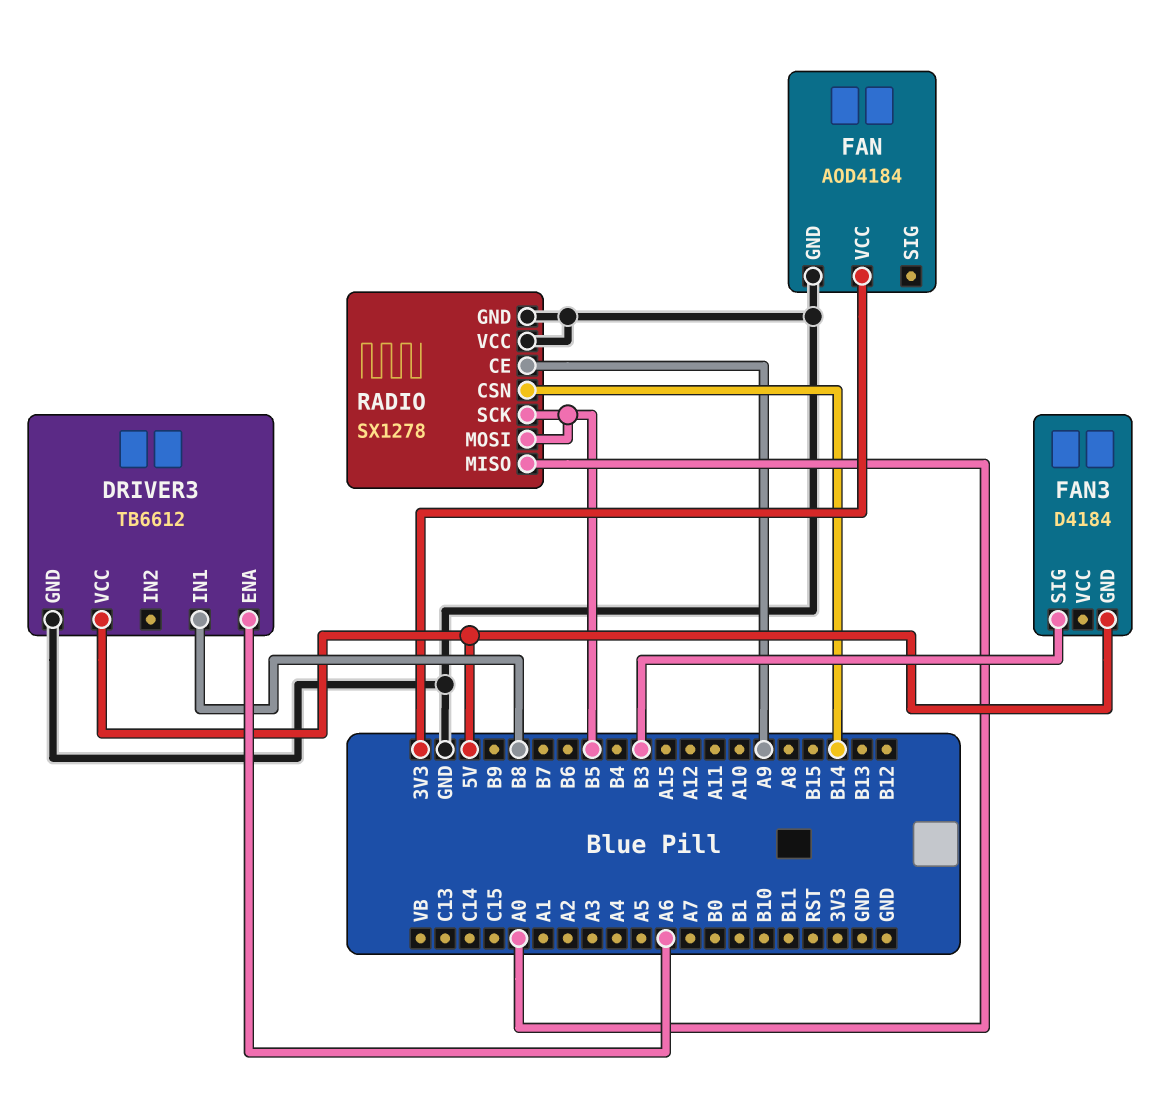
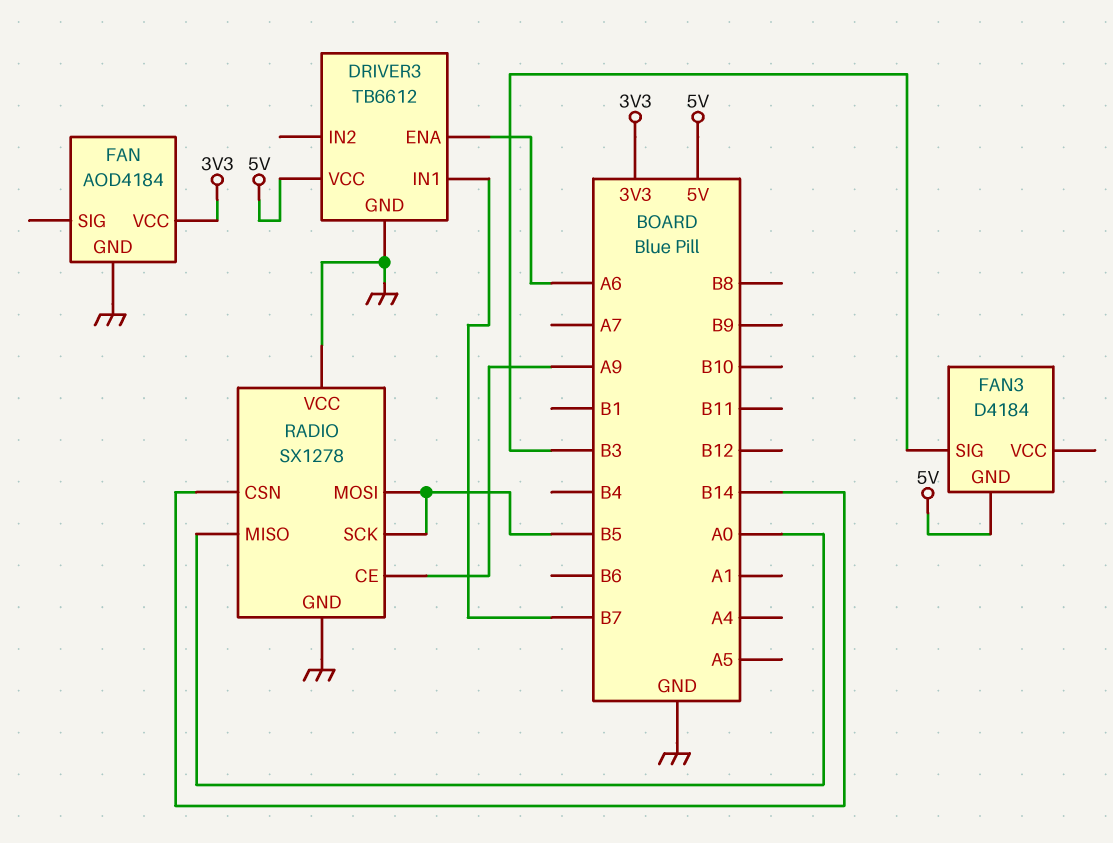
DRIVER3 pin IN1: B8 -> B7

